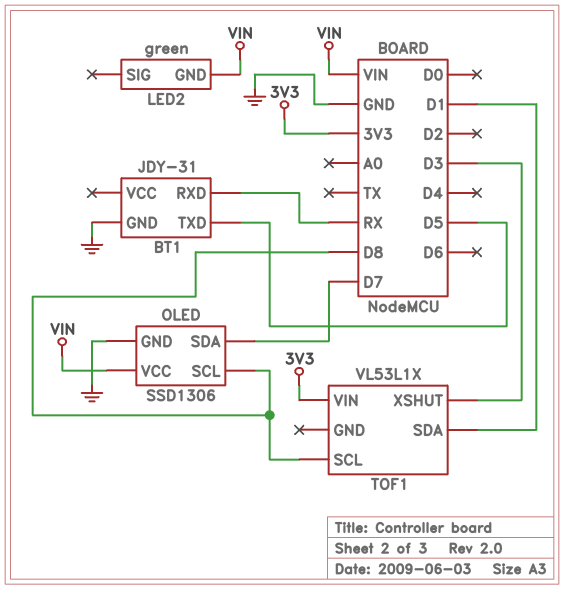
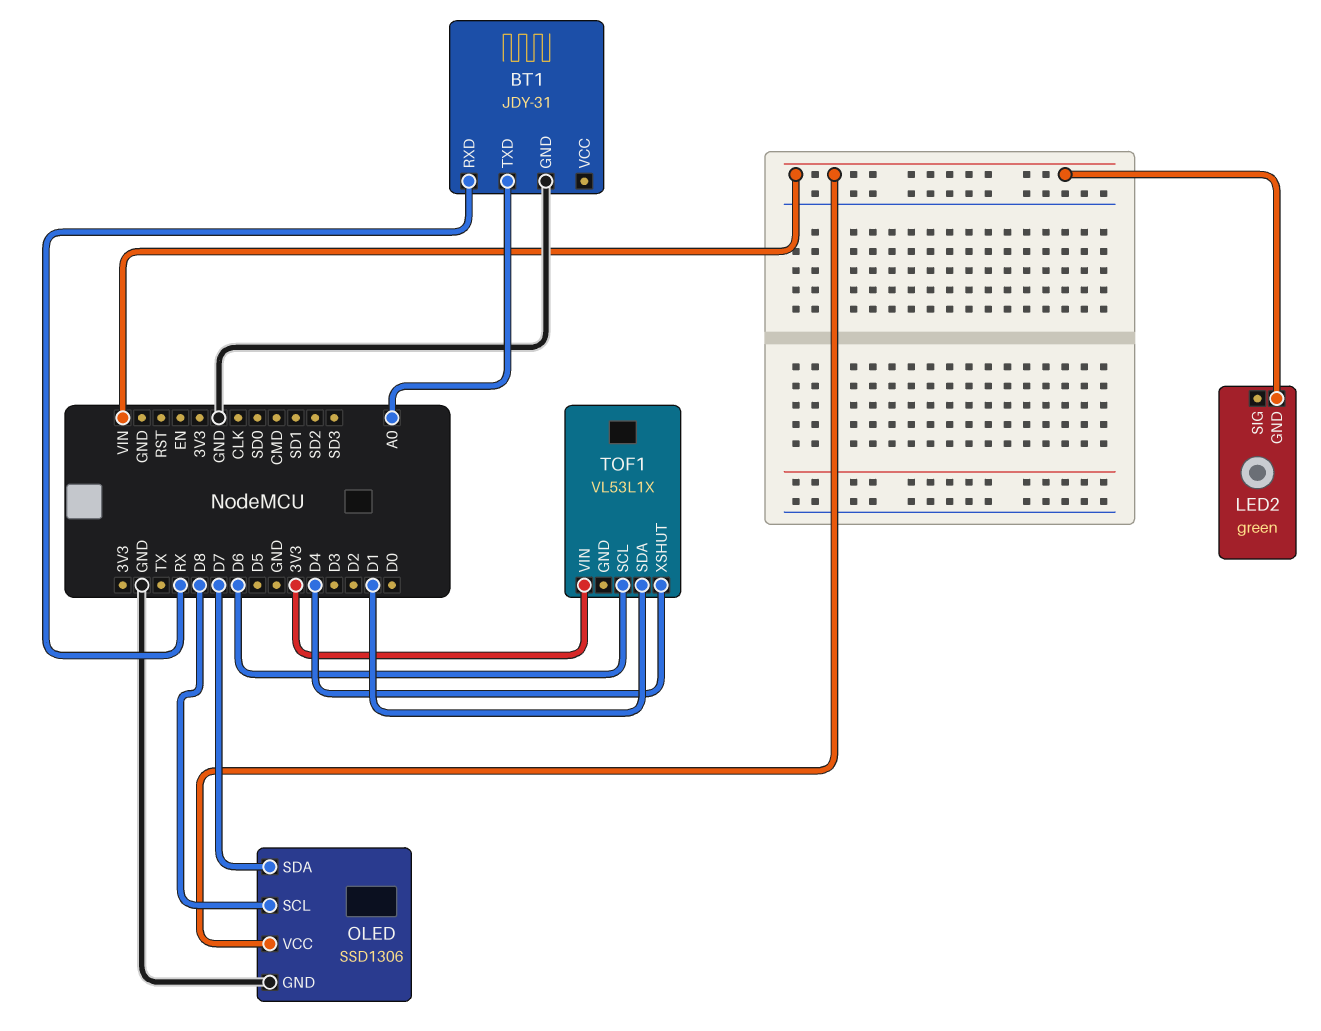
BT1 pin TXD: D5 -> A0
TOF1 pin SCL: D8 -> D6
TOF1 pin XSHUT: D3 -> D4

